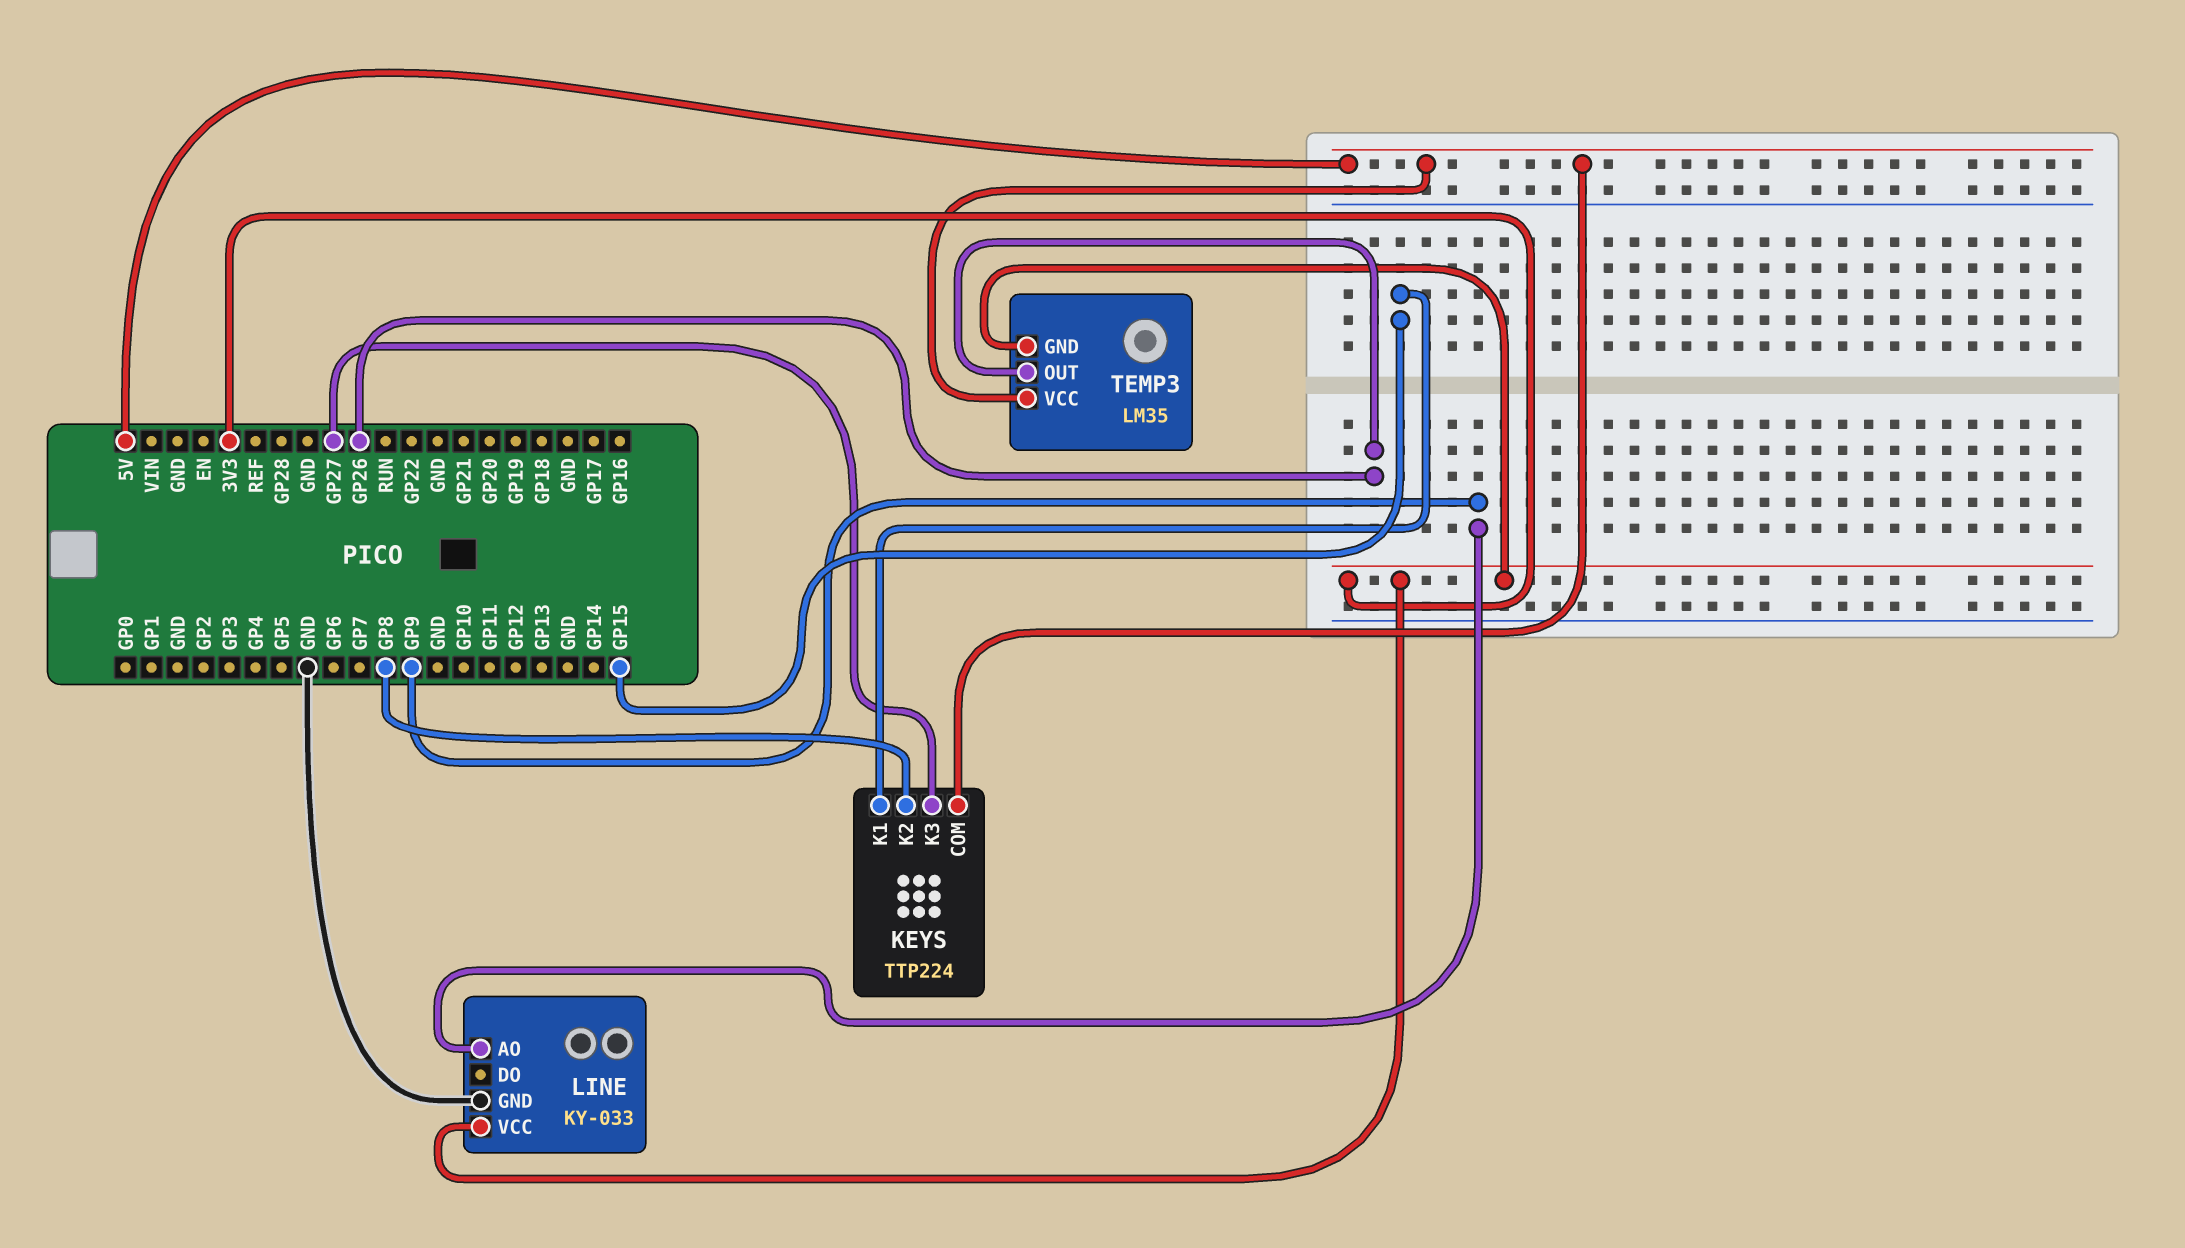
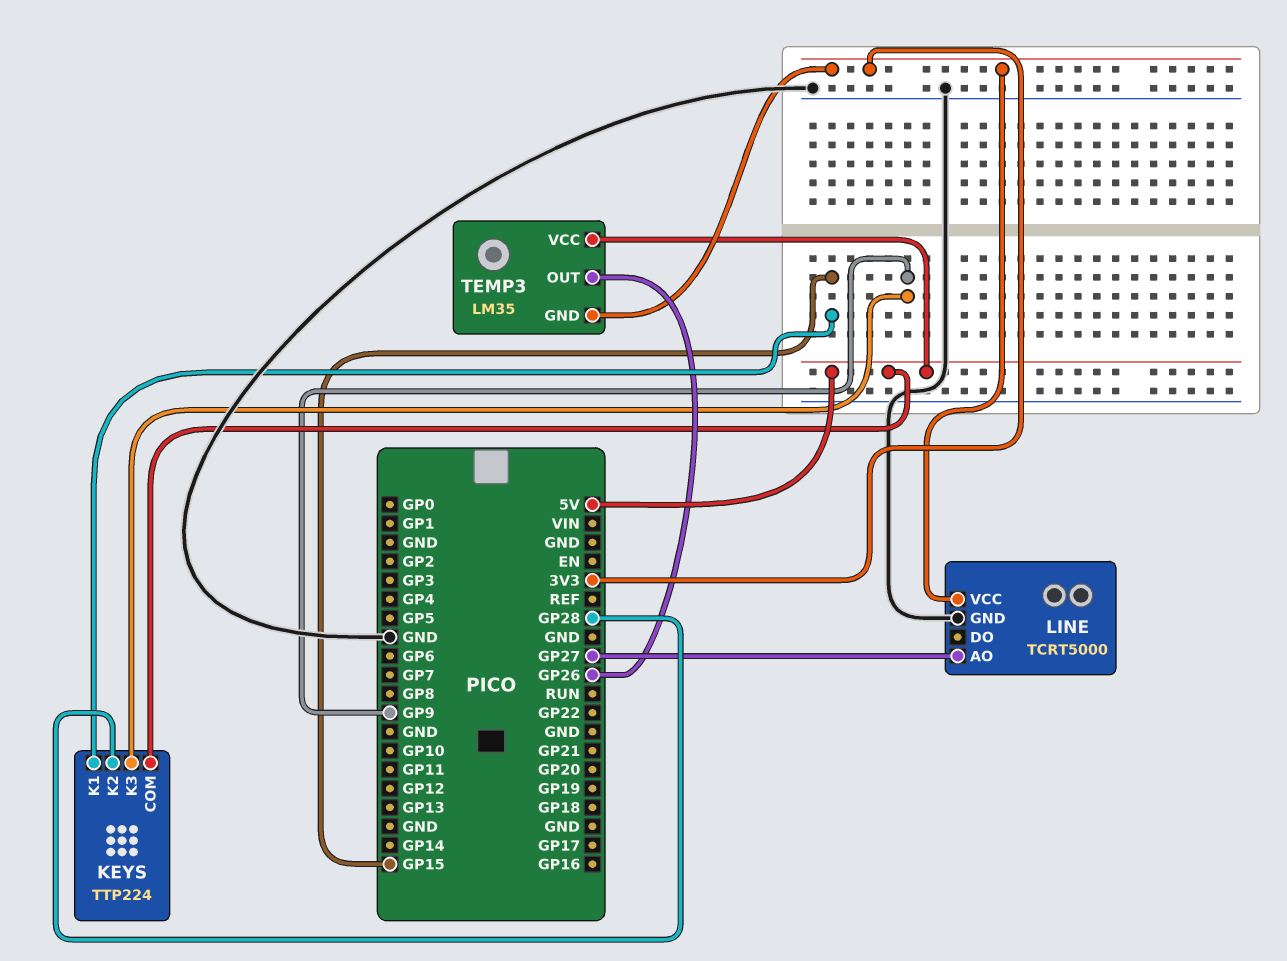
KEYS pin K2: GP8 -> GP28
KEYS pin K3: GP27 -> GP9
LINE: KY-033 -> TCRT5000
LINE pin AO: GP9 -> GP27

